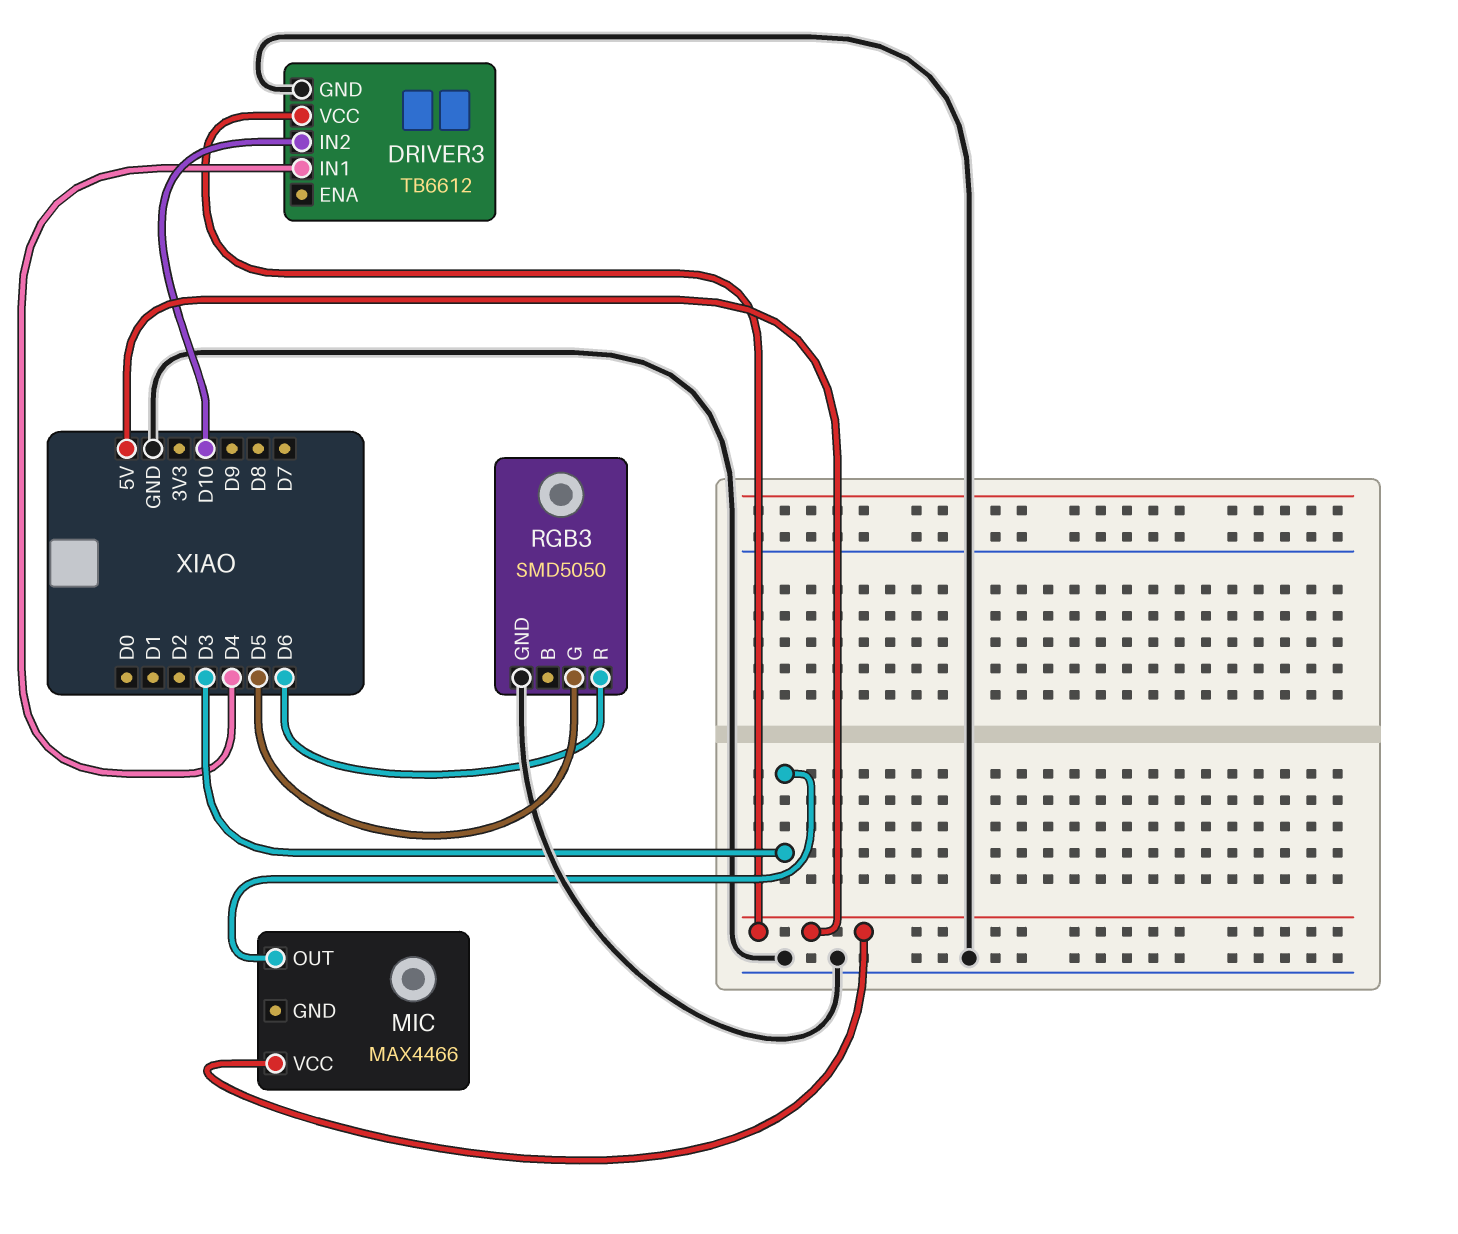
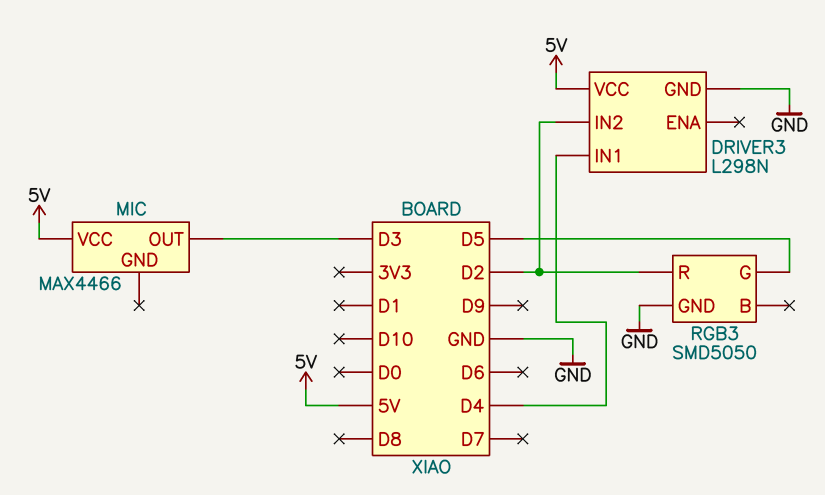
DRIVER3: TB6612 -> L298N
DRIVER3 pin IN2: D10 -> D2
RGB3 pin R: D6 -> D2

